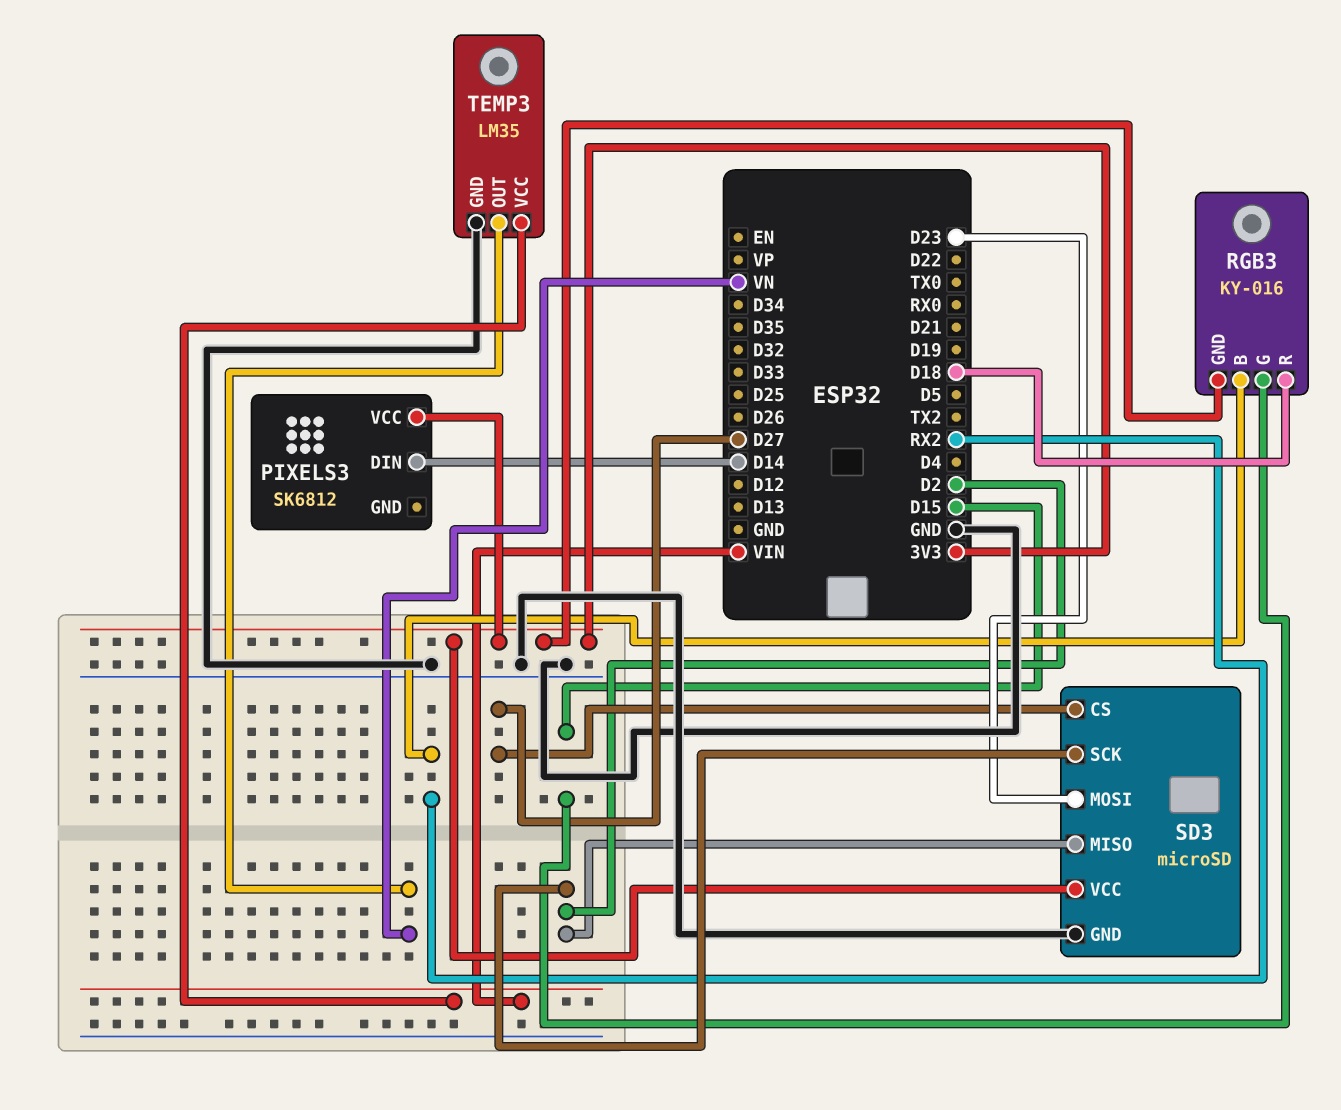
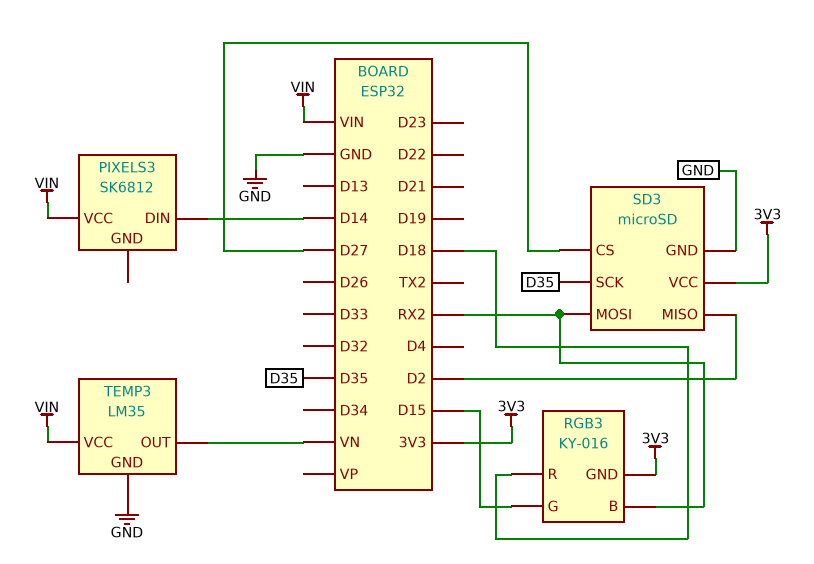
PIXELS3 pin VCC: 3V3 -> VIN
SD3 pin MOSI: D23 -> RX2
SD3 pin SCK: D2 -> D35

